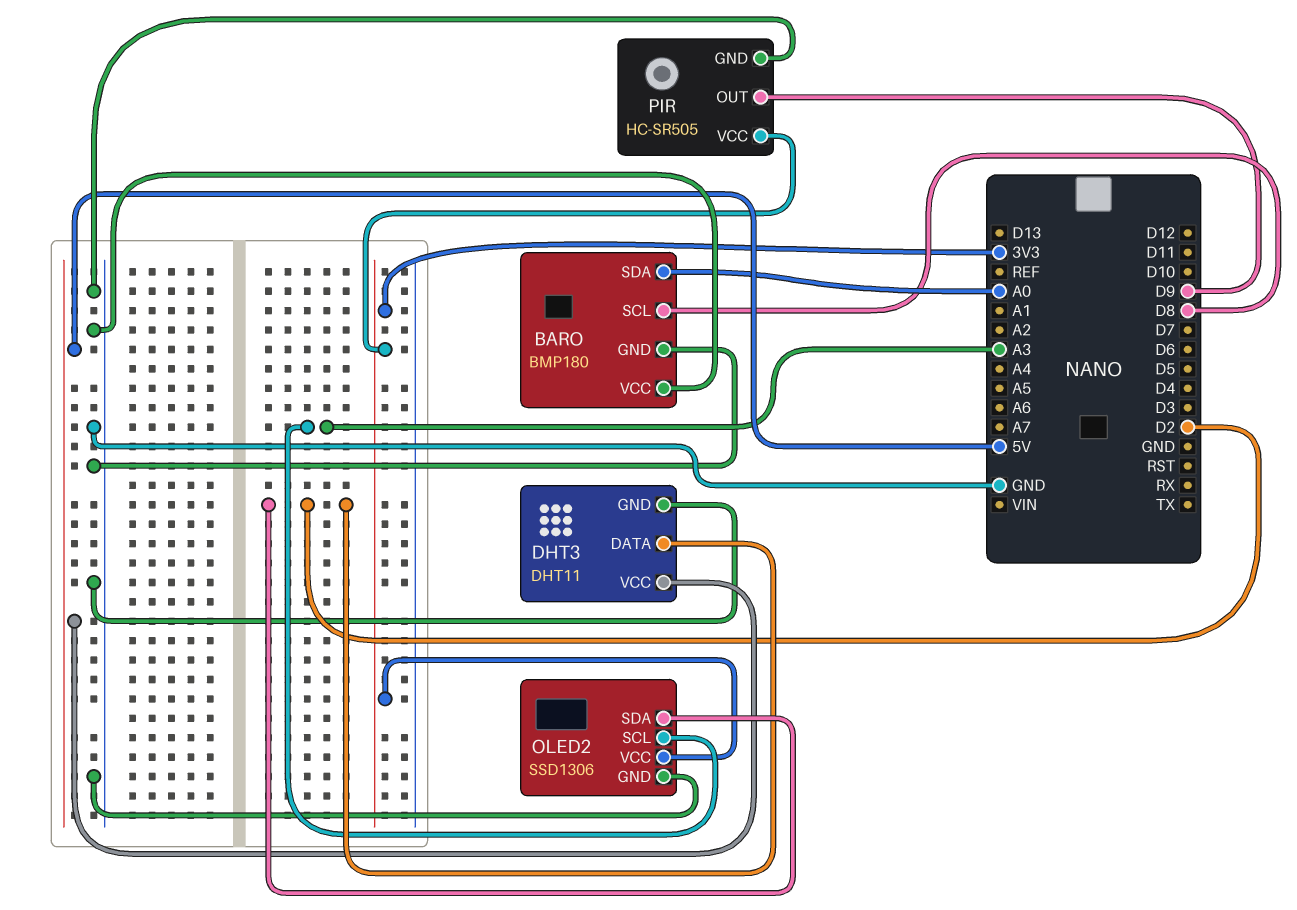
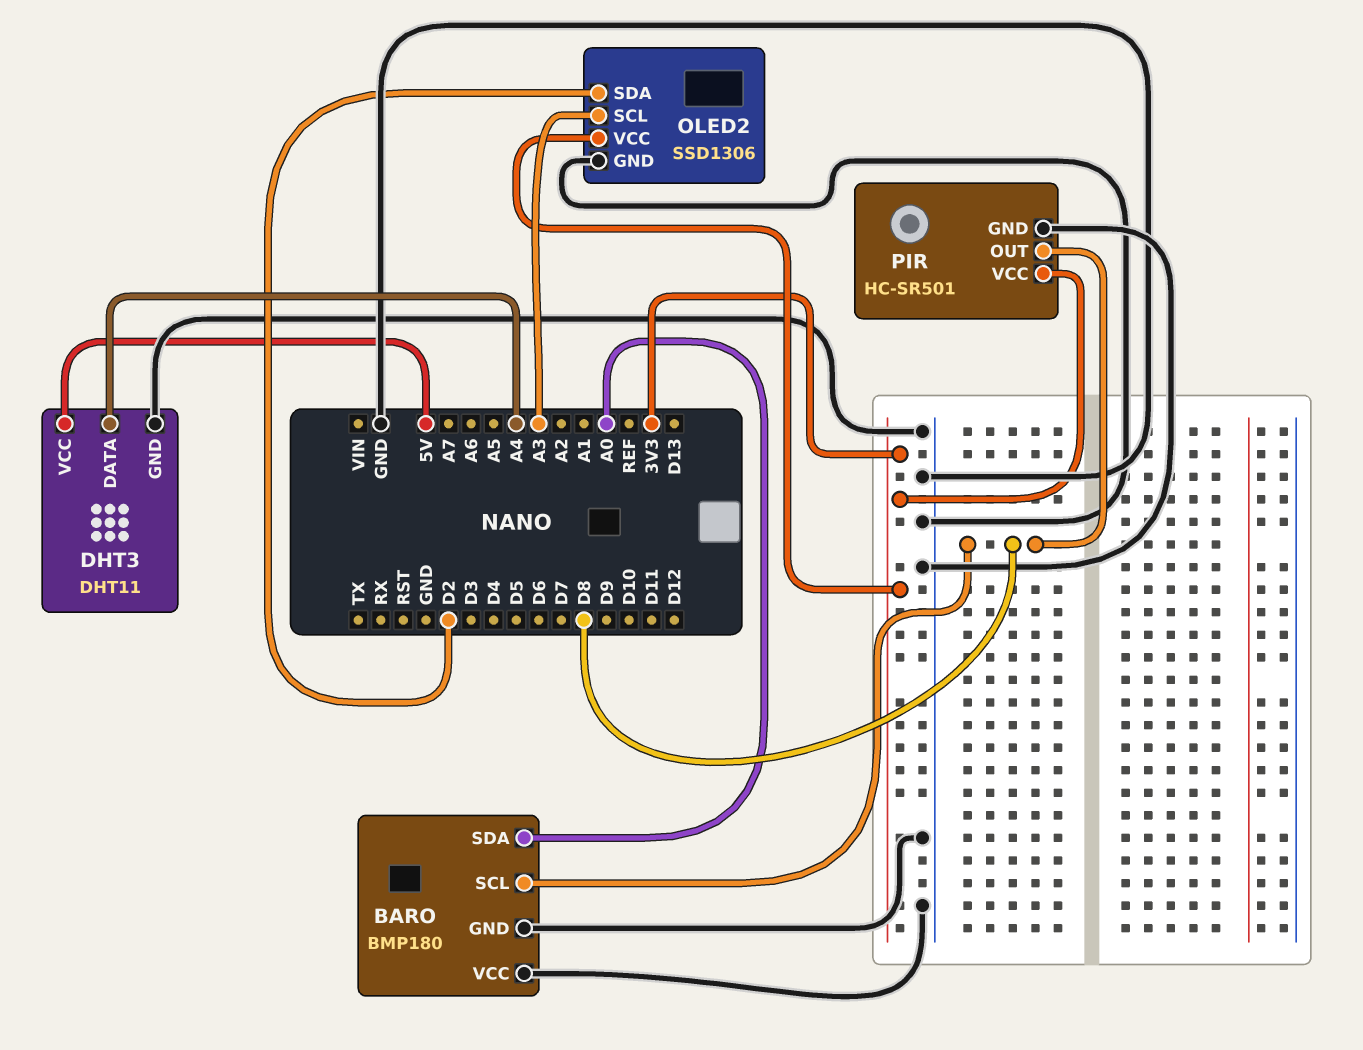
DHT3 pin DATA: D2 -> A4
PIR: HC-SR505 -> HC-SR501
PIR pin OUT: D9 -> D8

